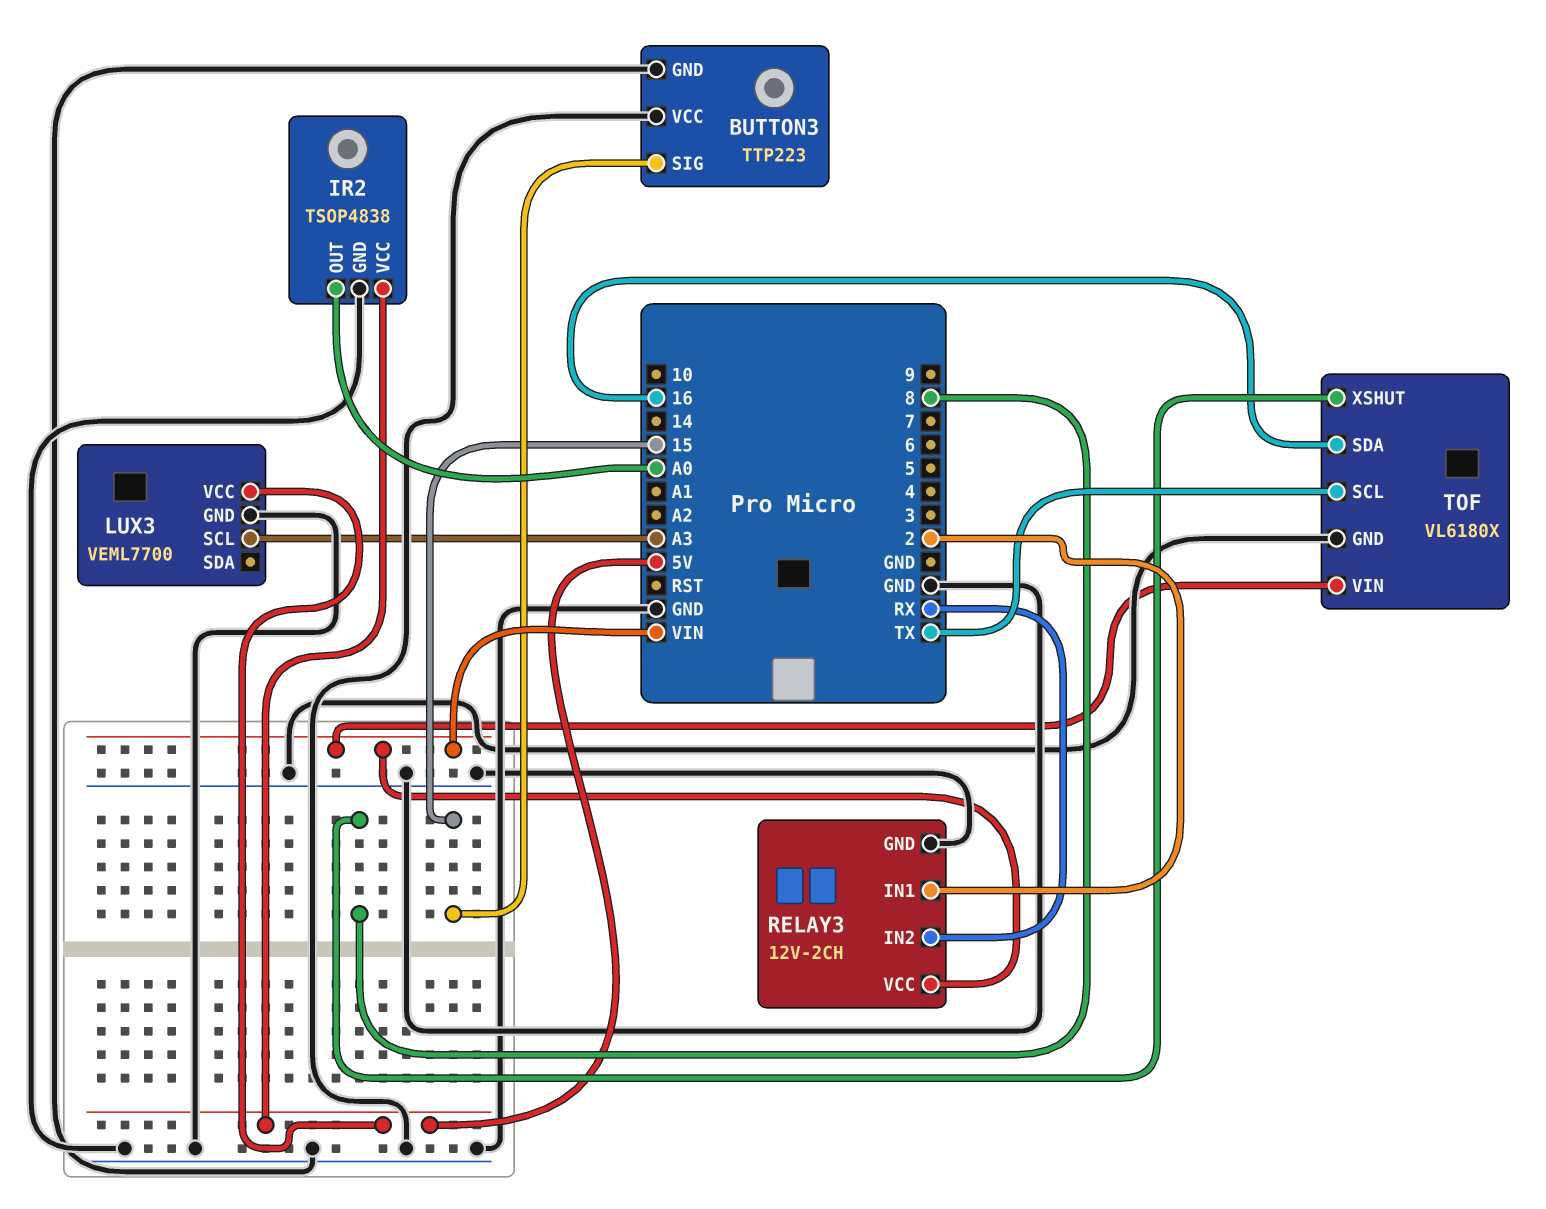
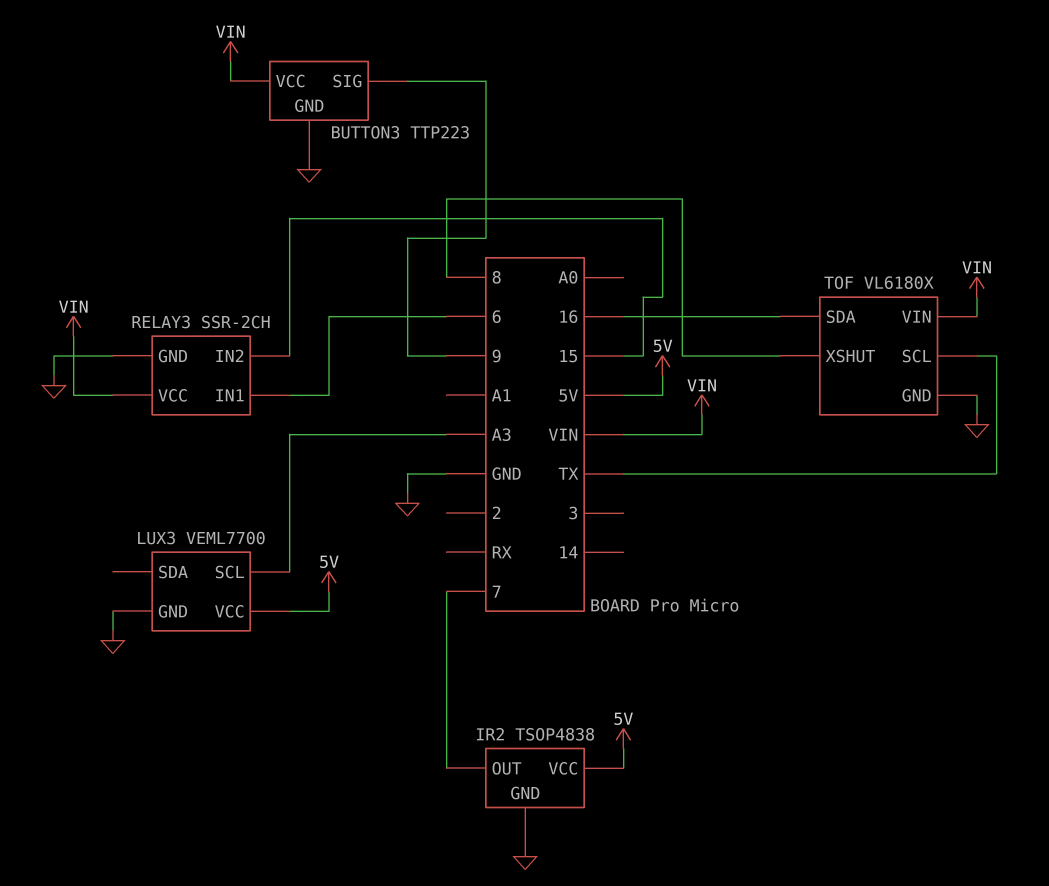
BUTTON3 pin SIG: 15 -> 9
BUTTON3 pin VCC: GND -> VIN
IR2 pin OUT: A0 -> 7
RELAY3: 12V-2CH -> SSR-2CH
RELAY3 pin IN1: 2 -> 6
RELAY3 pin IN2: RX -> 15

